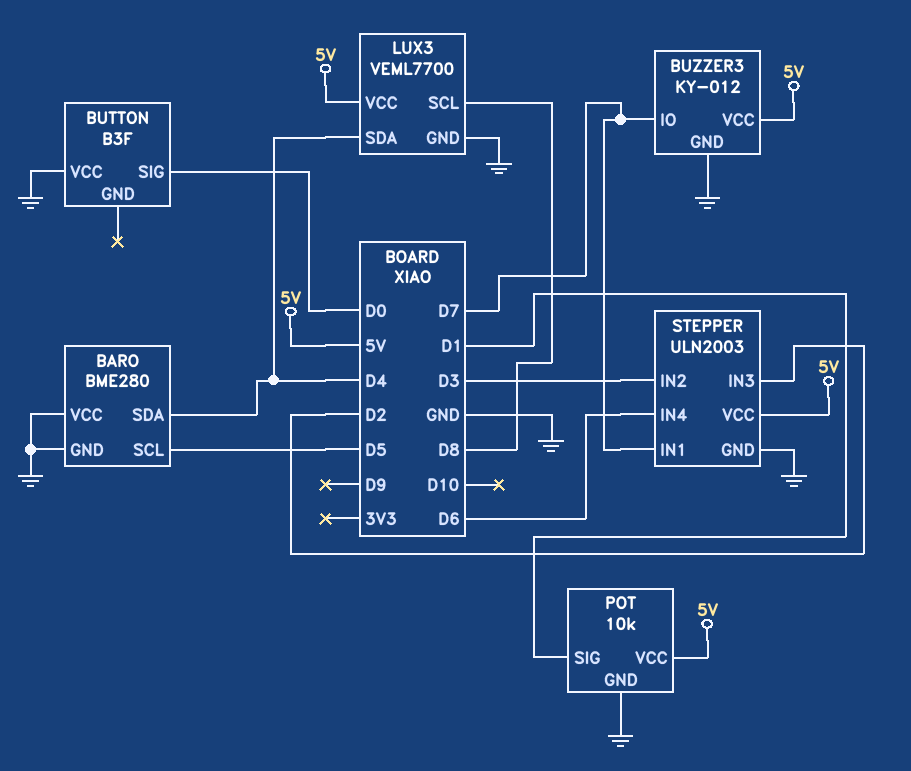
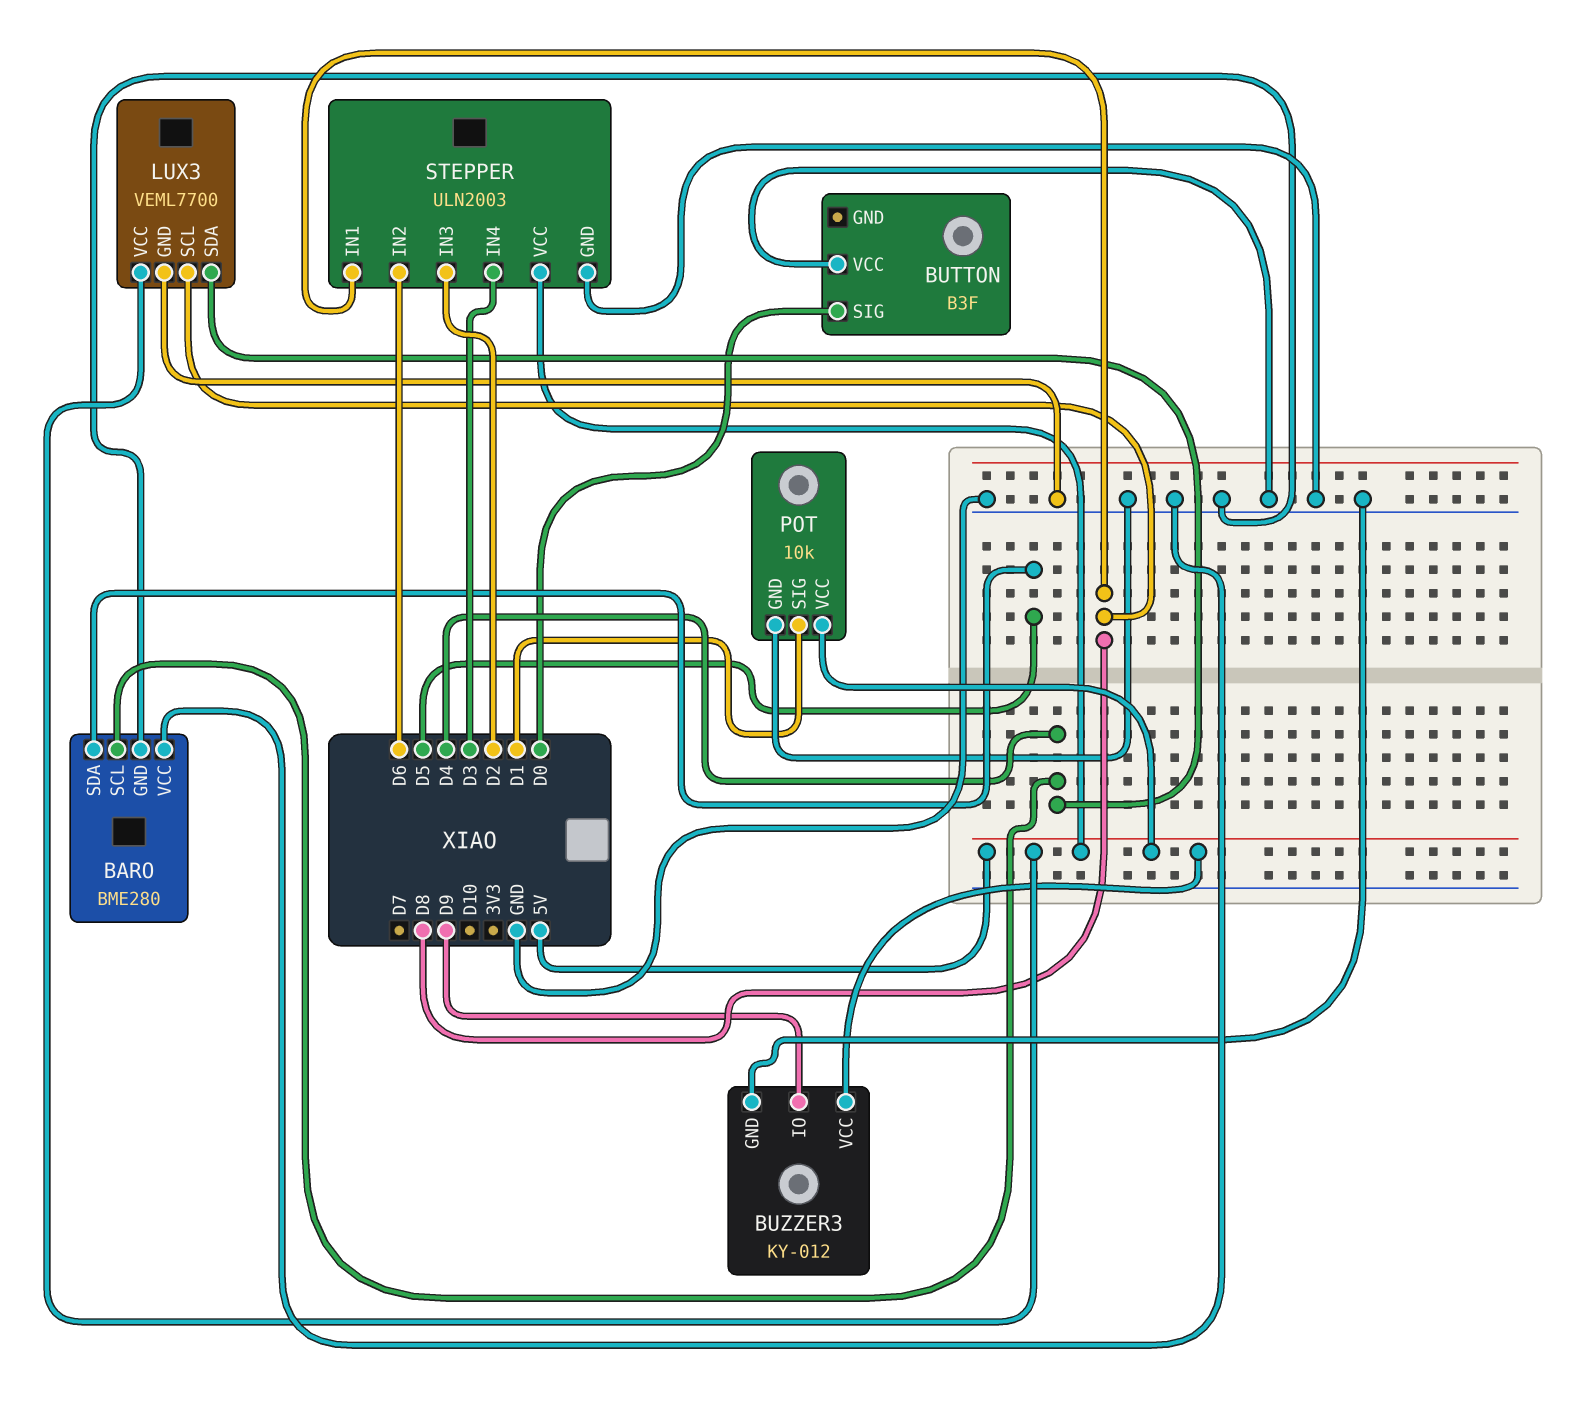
BARO pin SCL: D5 -> D4
BARO pin SDA: D4 -> D5
BUZZER3 pin IO: D7 -> D9
STEPPER pin IN1: D7 -> D8
STEPPER pin IN2: D3 -> D6
STEPPER pin IN4: D6 -> D3

